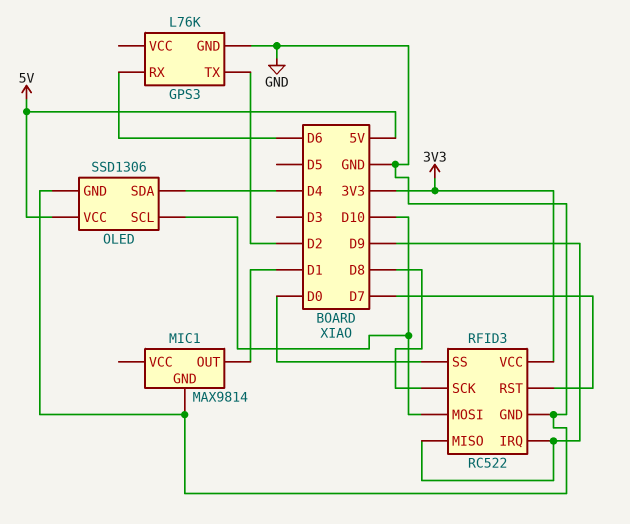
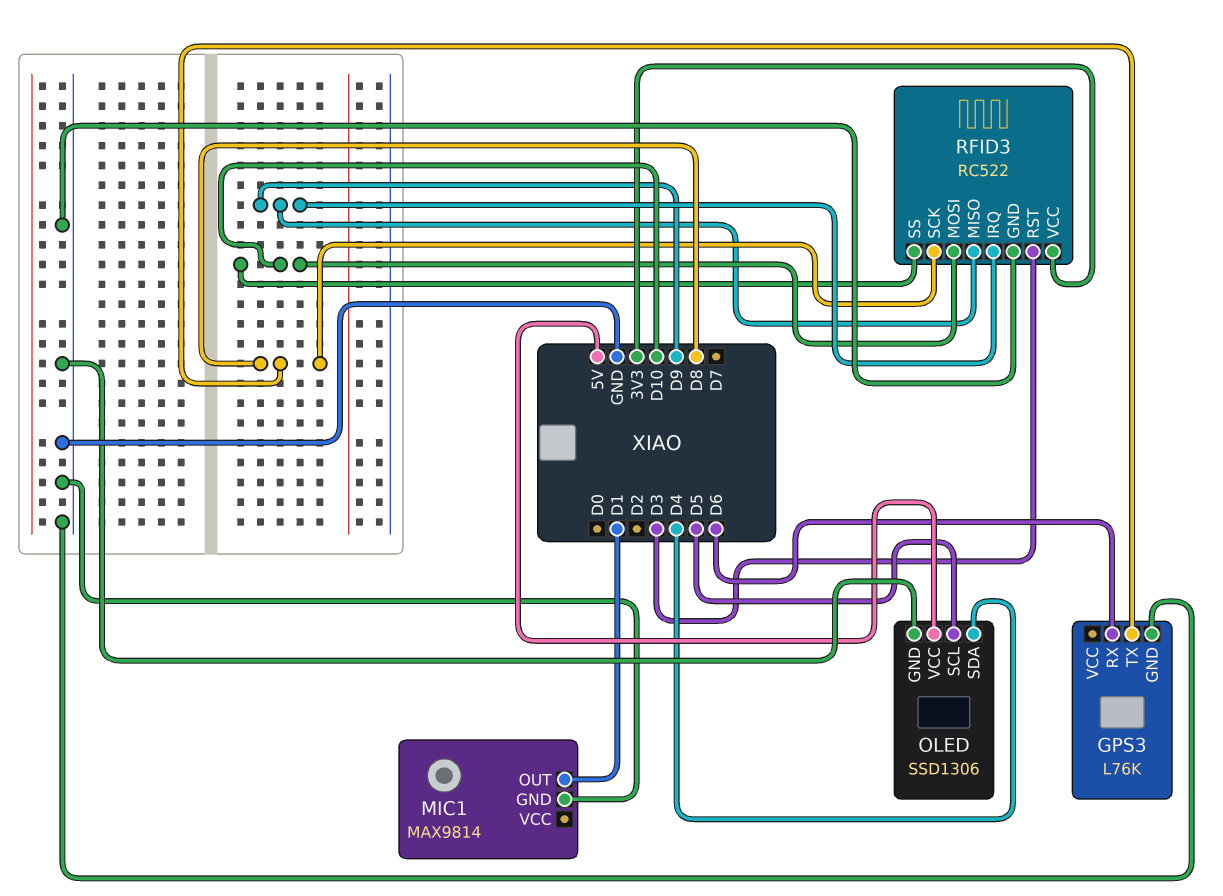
GPS3 pin TX: D2 -> D8
OLED pin SCL: D10 -> D5
RFID3 pin RST: D7 -> D3
RFID3 pin SS: D0 -> D10

